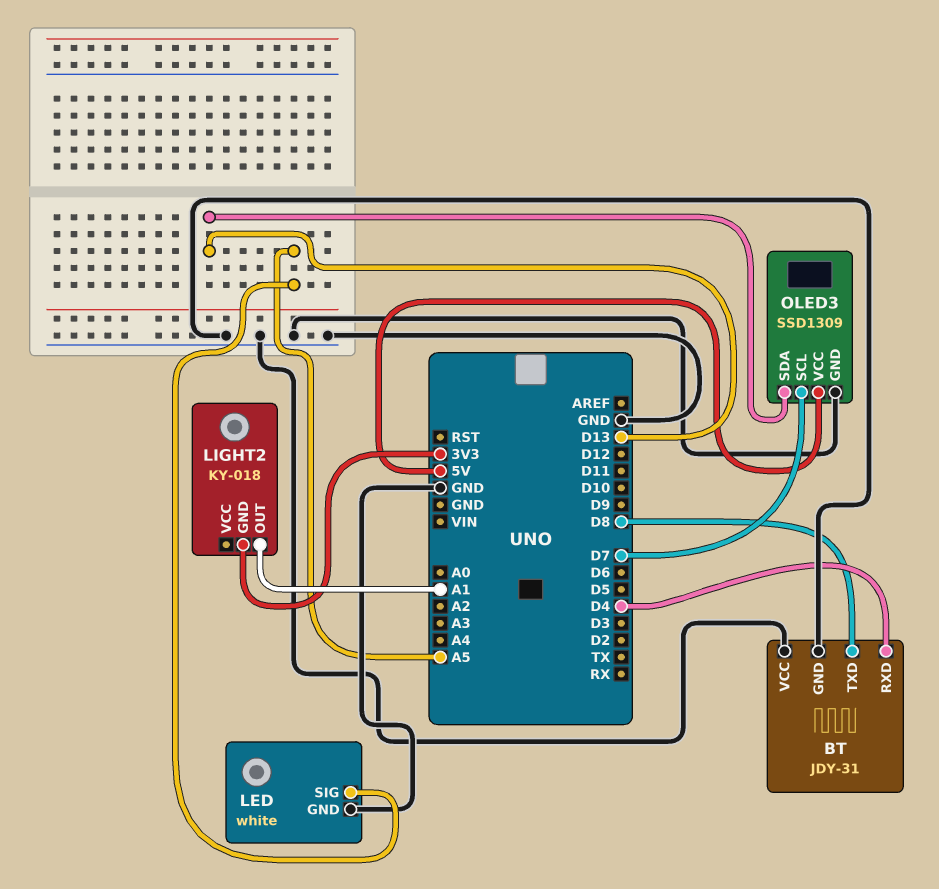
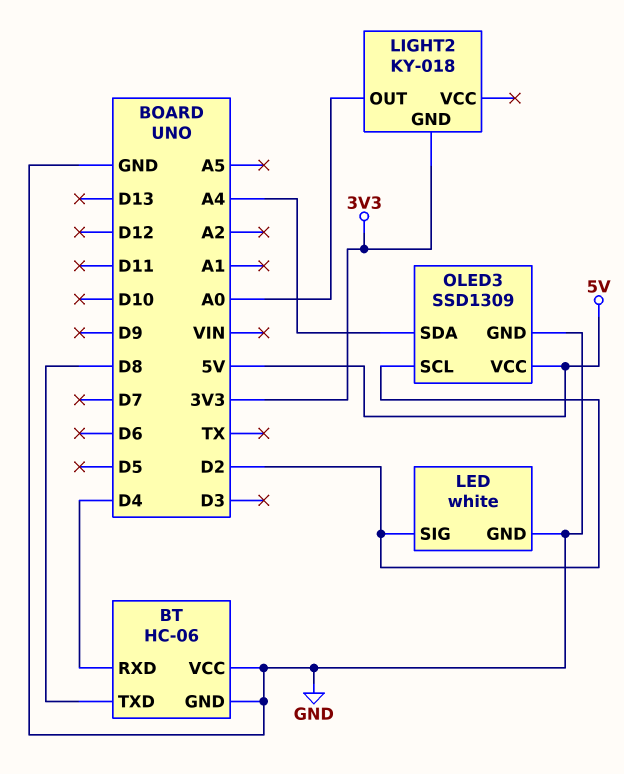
BT: JDY-31 -> HC-06
LED pin SIG: A5 -> D2
LIGHT2 pin OUT: A1 -> A0
OLED3 pin SCL: D7 -> D2
OLED3 pin SDA: D13 -> A4

